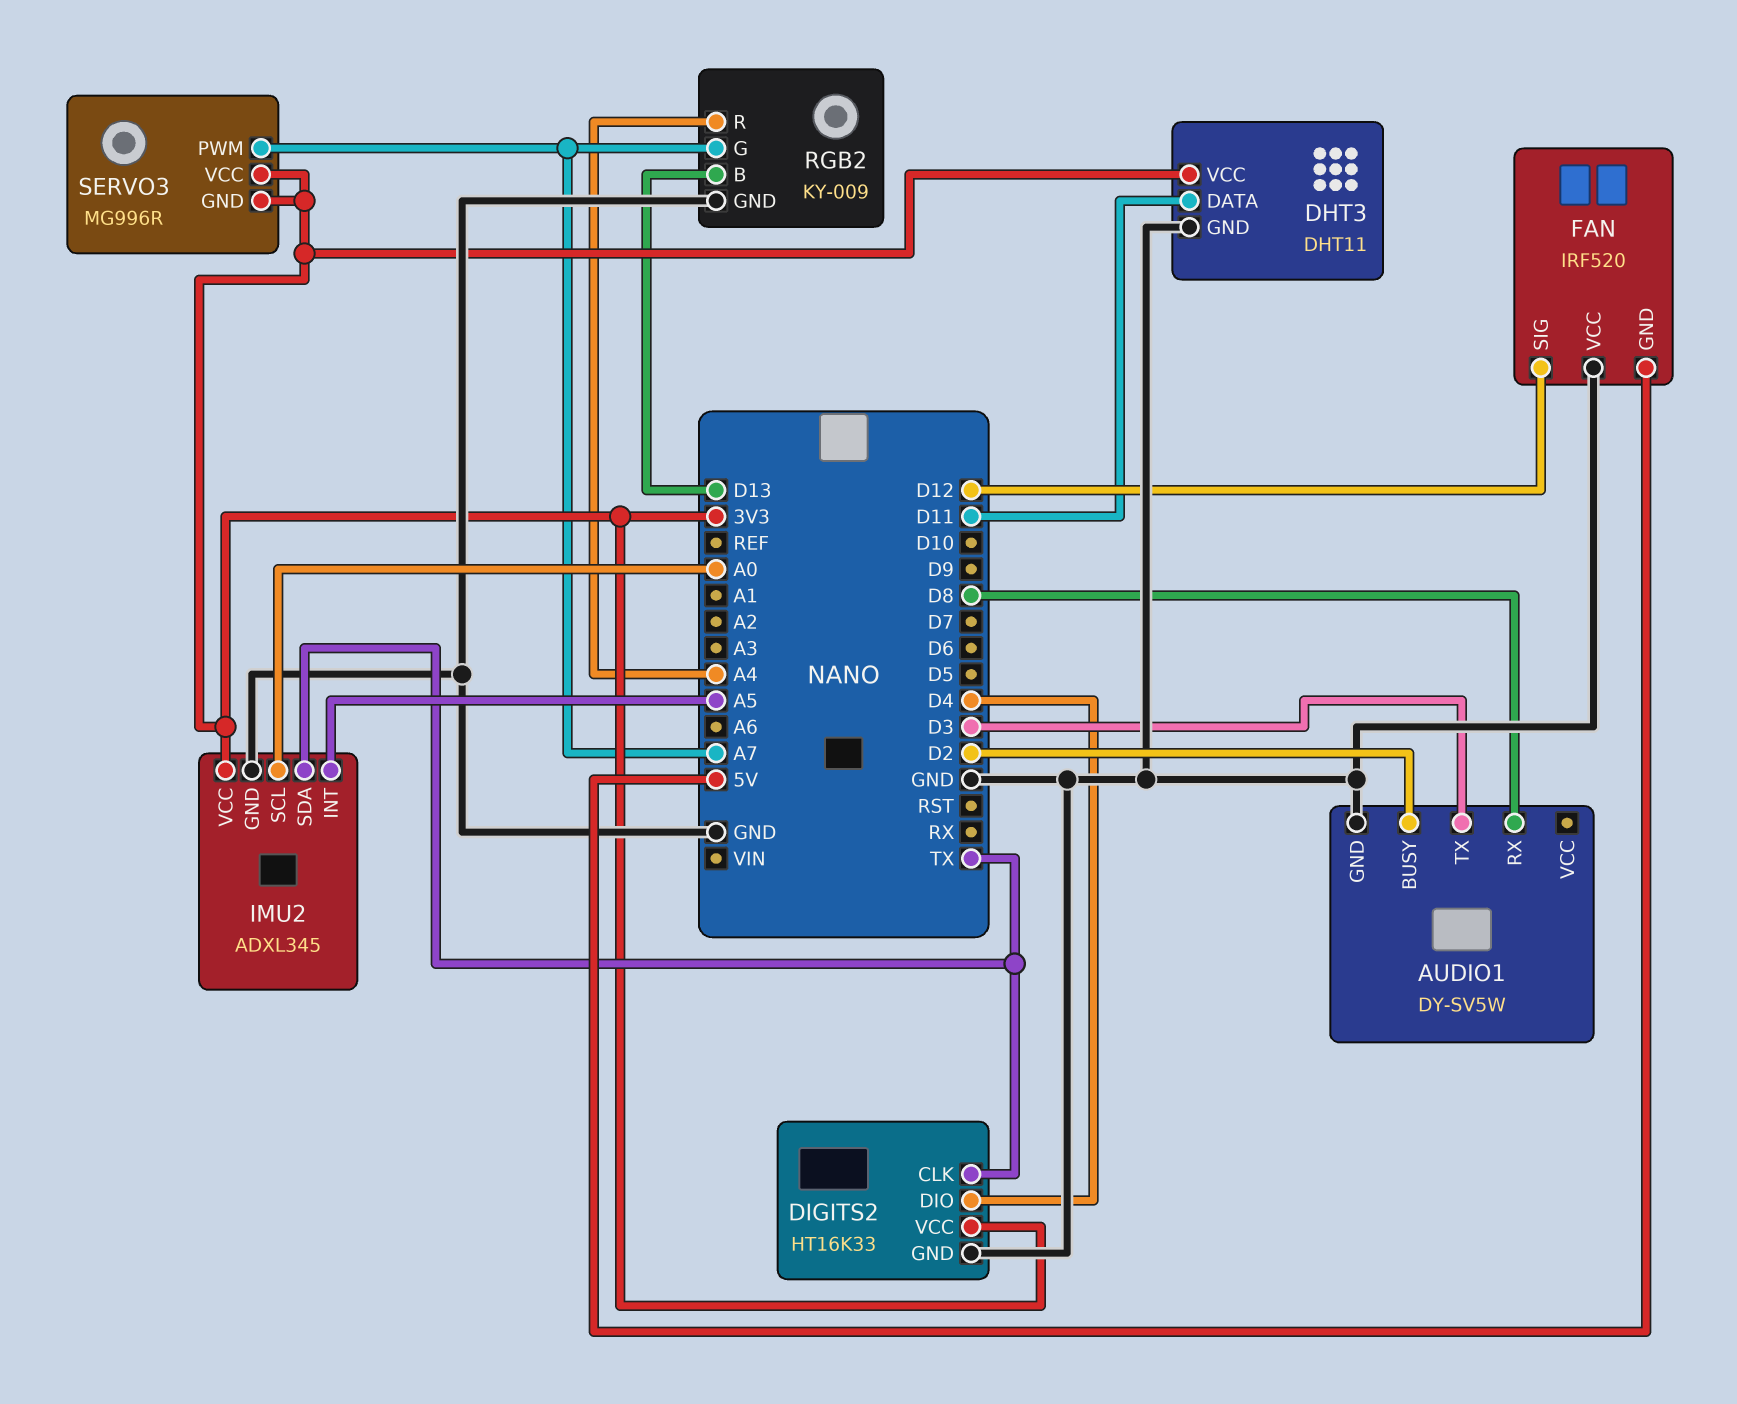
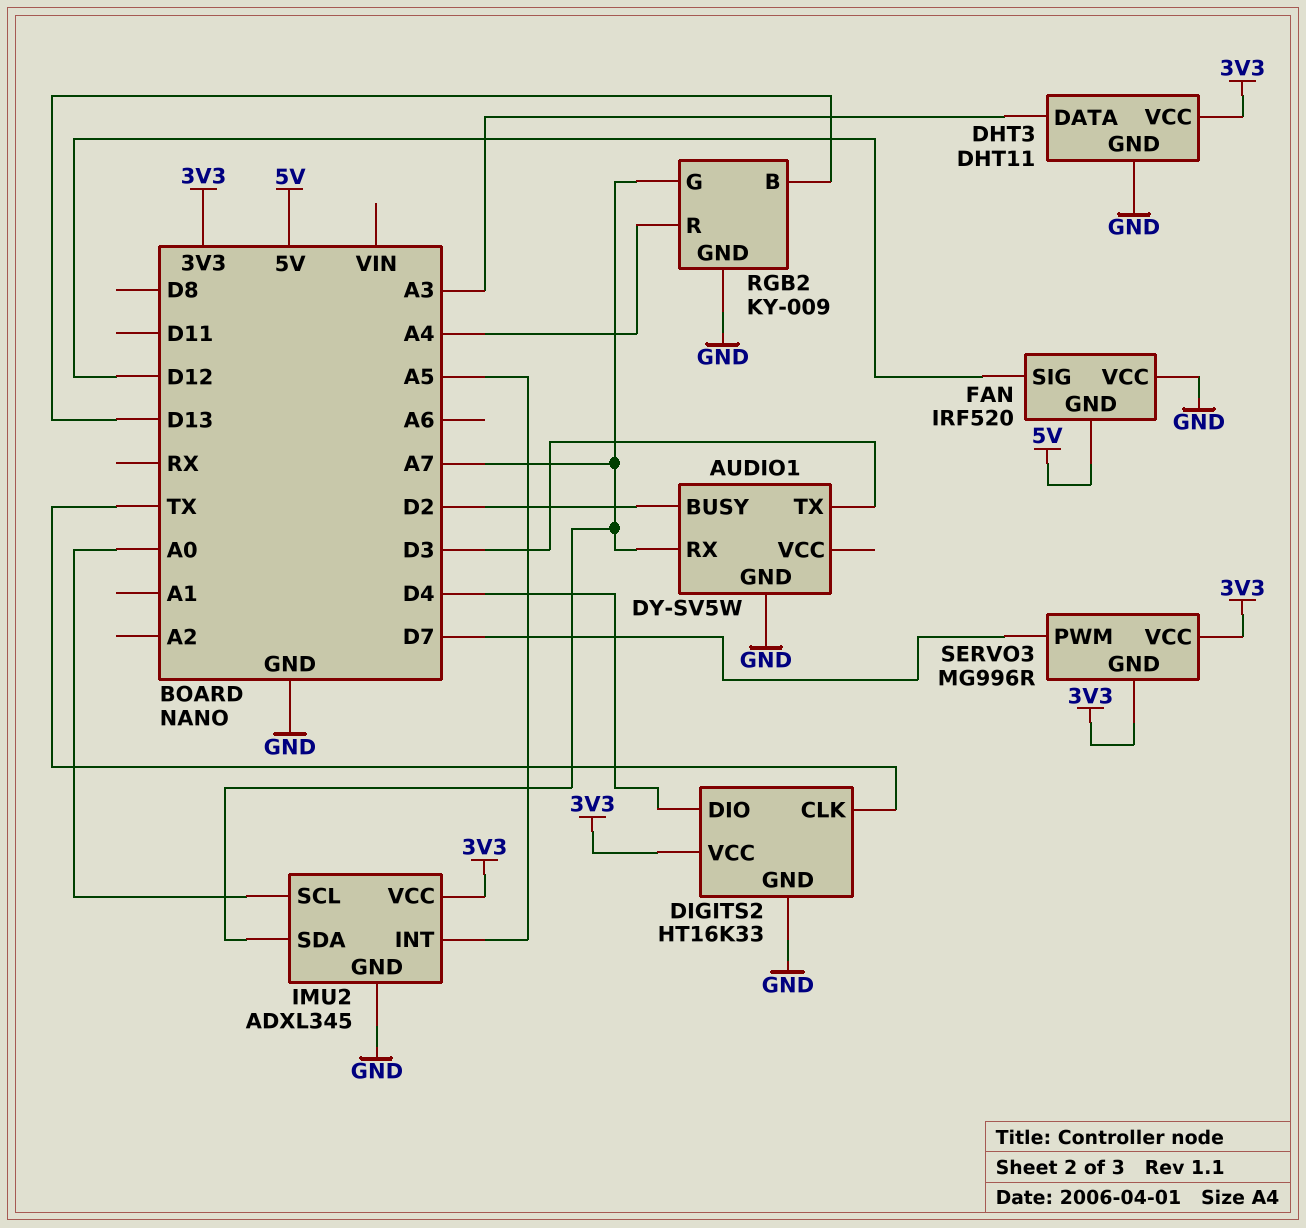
AUDIO1 pin RX: D8 -> A7
DHT3 pin DATA: D11 -> A3
IMU2 pin SDA: TX -> A7
SERVO3 pin PWM: A7 -> D7

